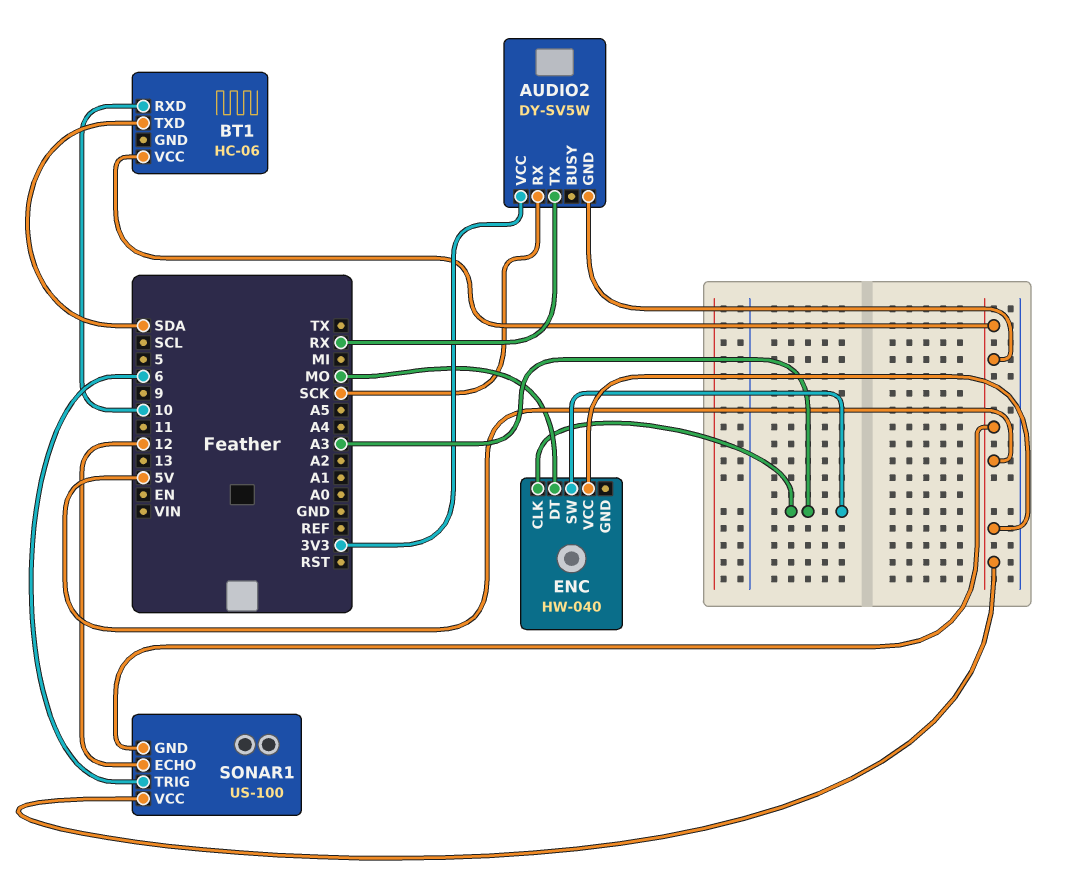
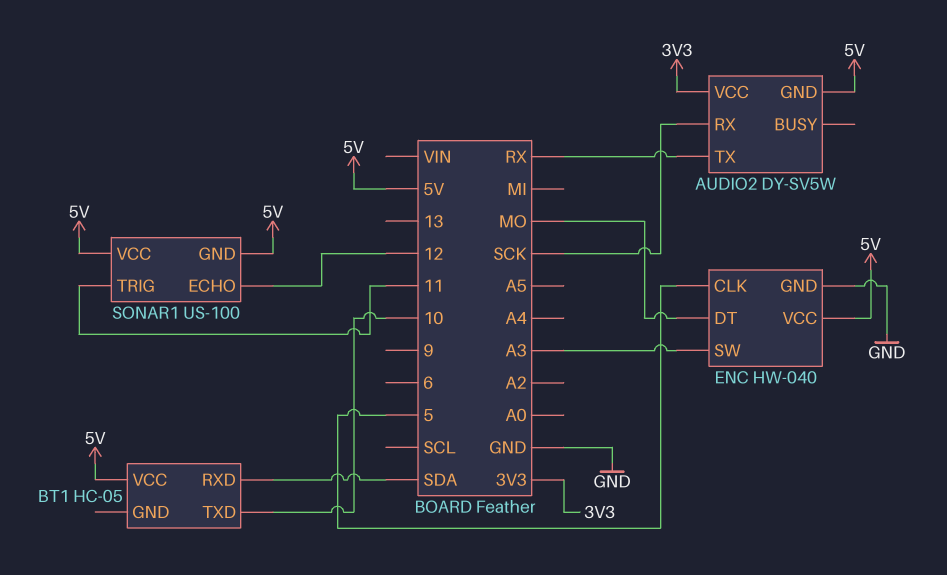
BT1: HC-06 -> HC-05
BT1 pin RXD: 10 -> SDA
BT1 pin TXD: SDA -> 10
ENC pin CLK: A3 -> 5
ENC pin GND: none -> GND
SONAR1 pin TRIG: 6 -> 11

